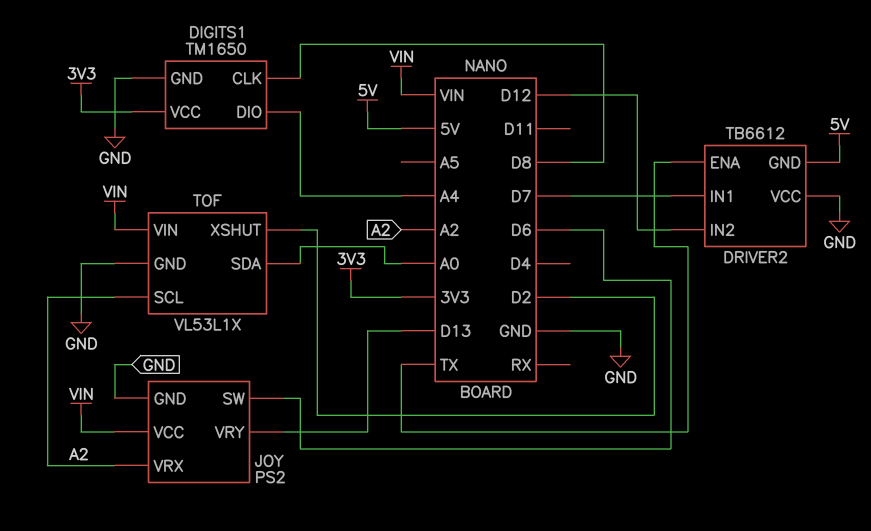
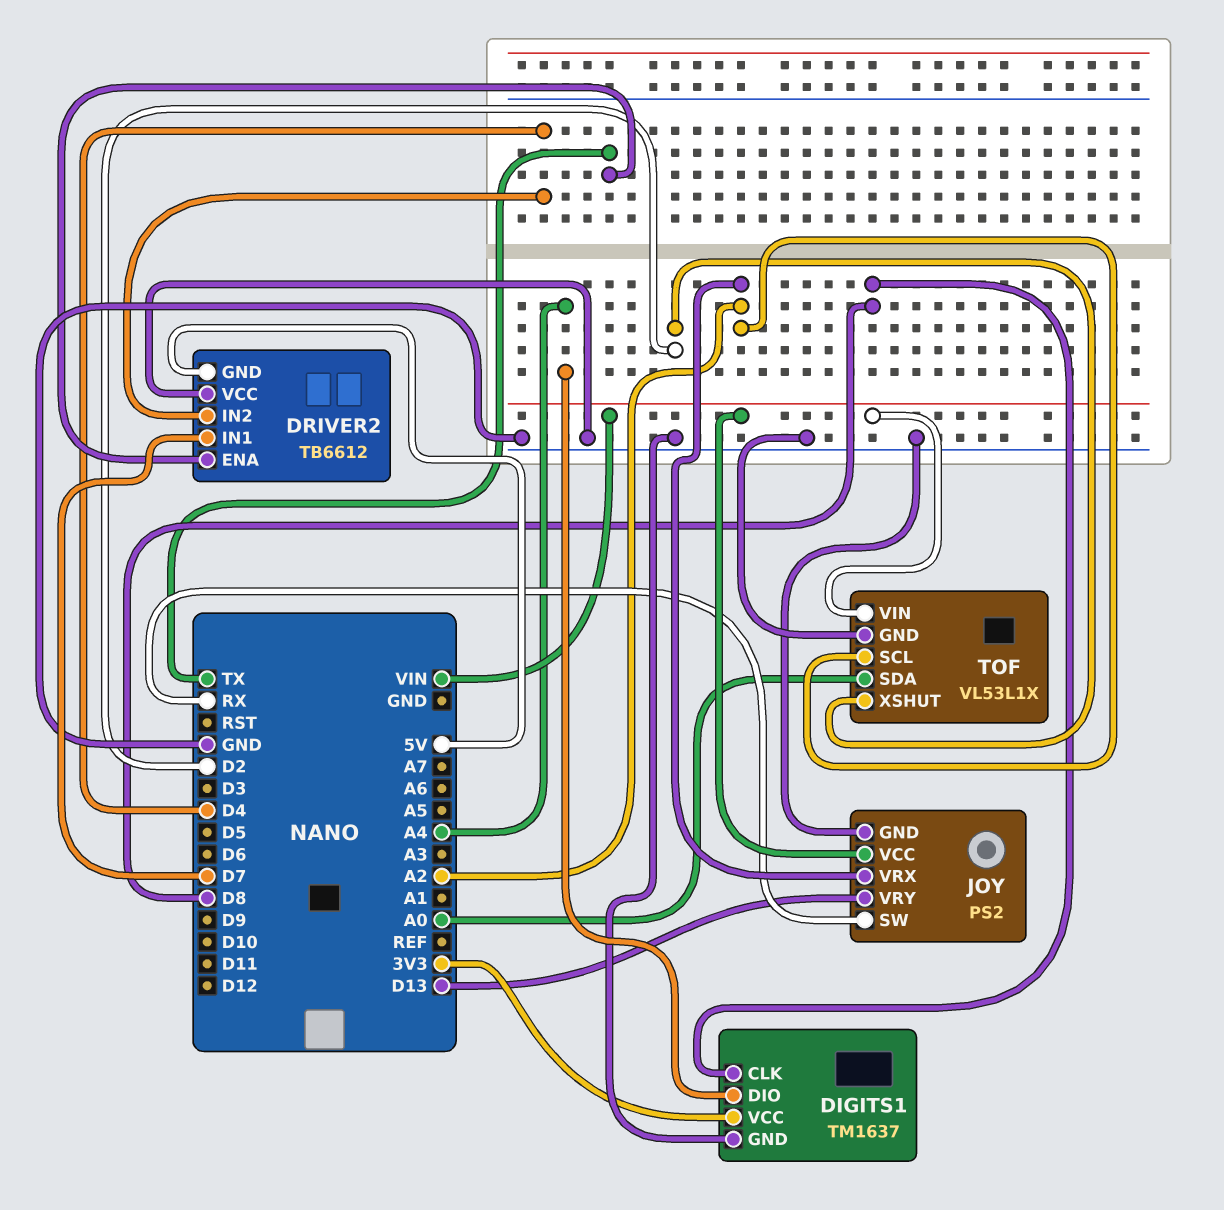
DIGITS1: TM1650 -> TM1637
DRIVER2 pin IN2: D12 -> D4
JOY pin SW: D6 -> RX

